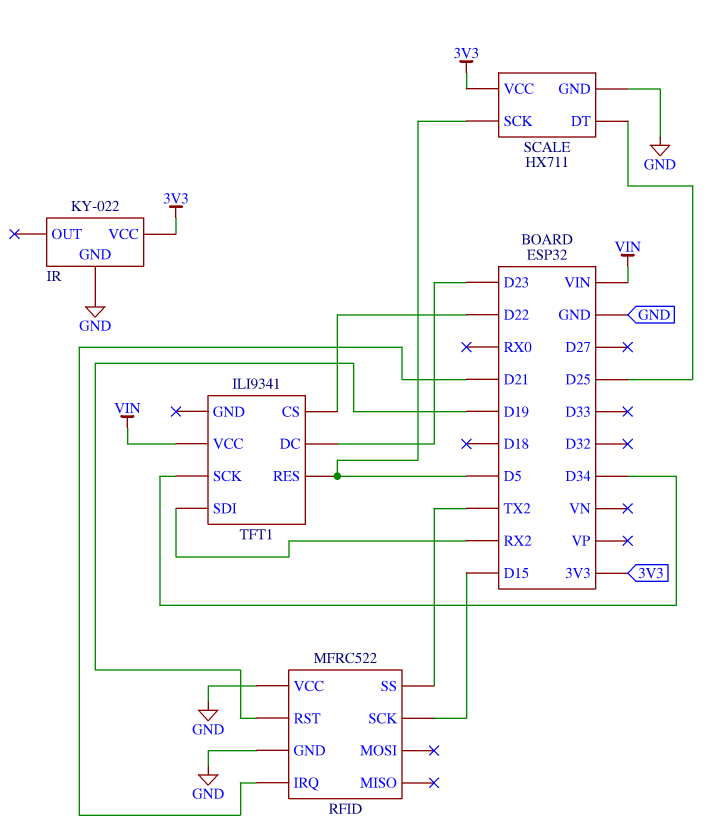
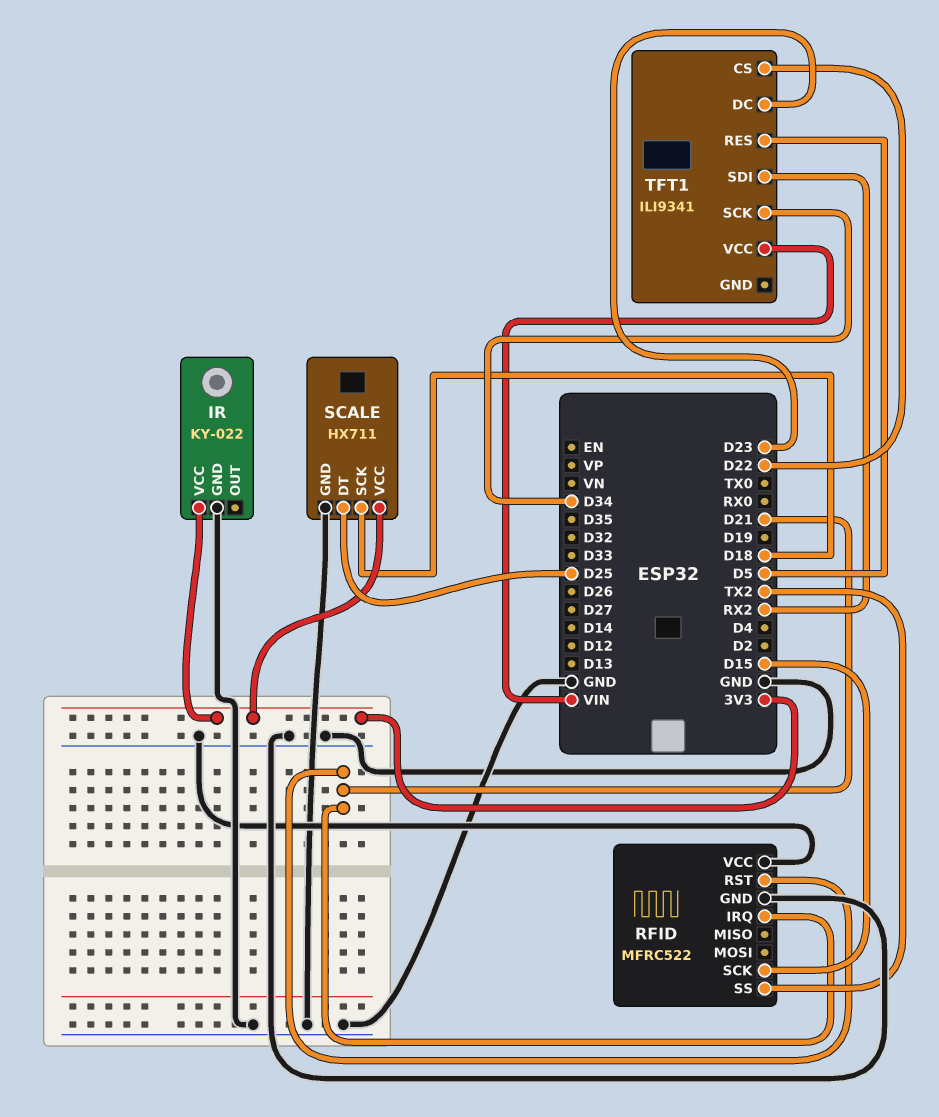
RFID pin RST: D19 -> D21
SCALE pin SCK: D5 -> D18

